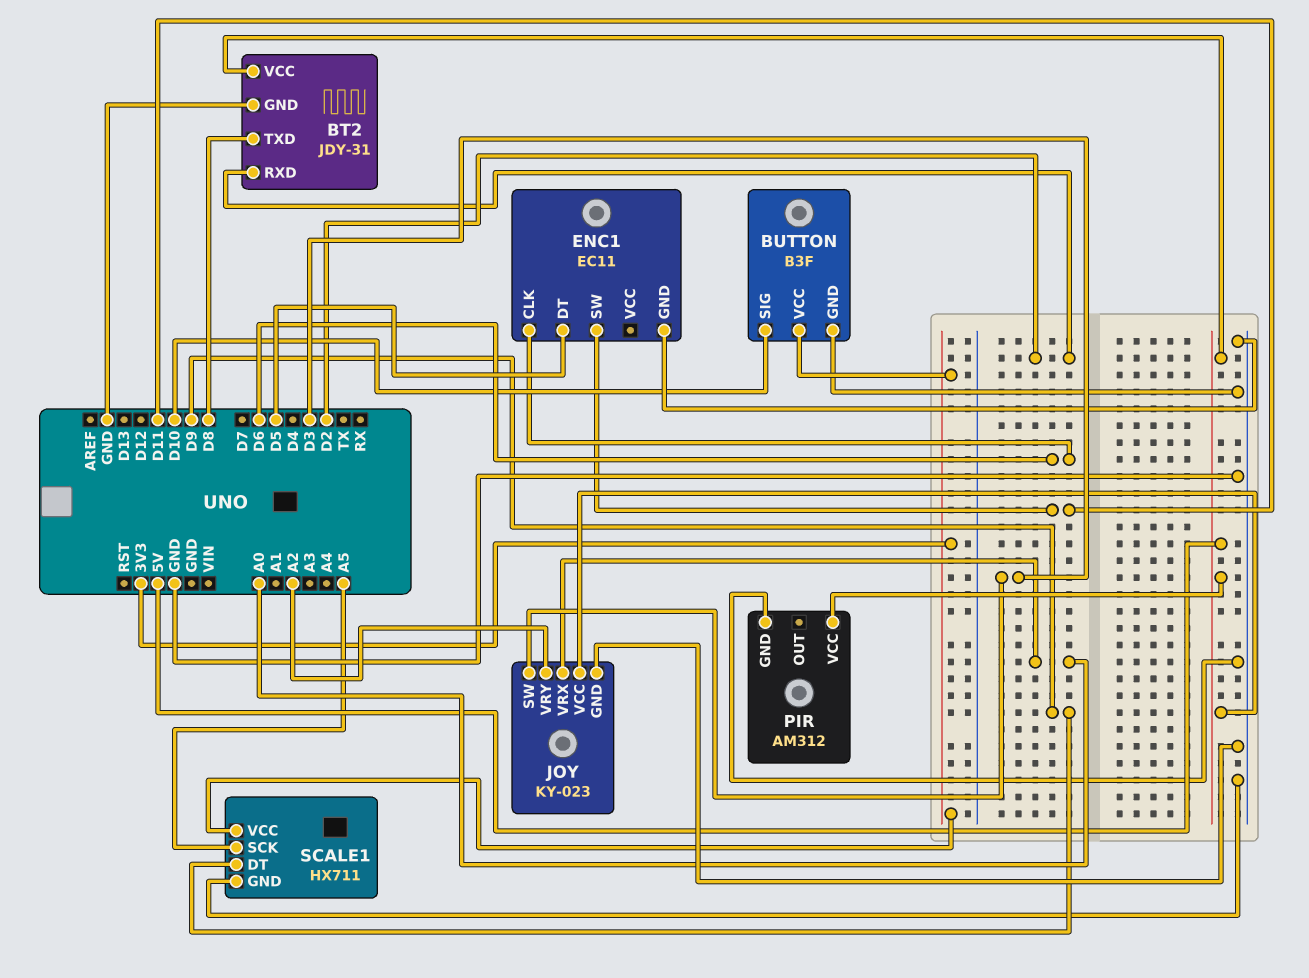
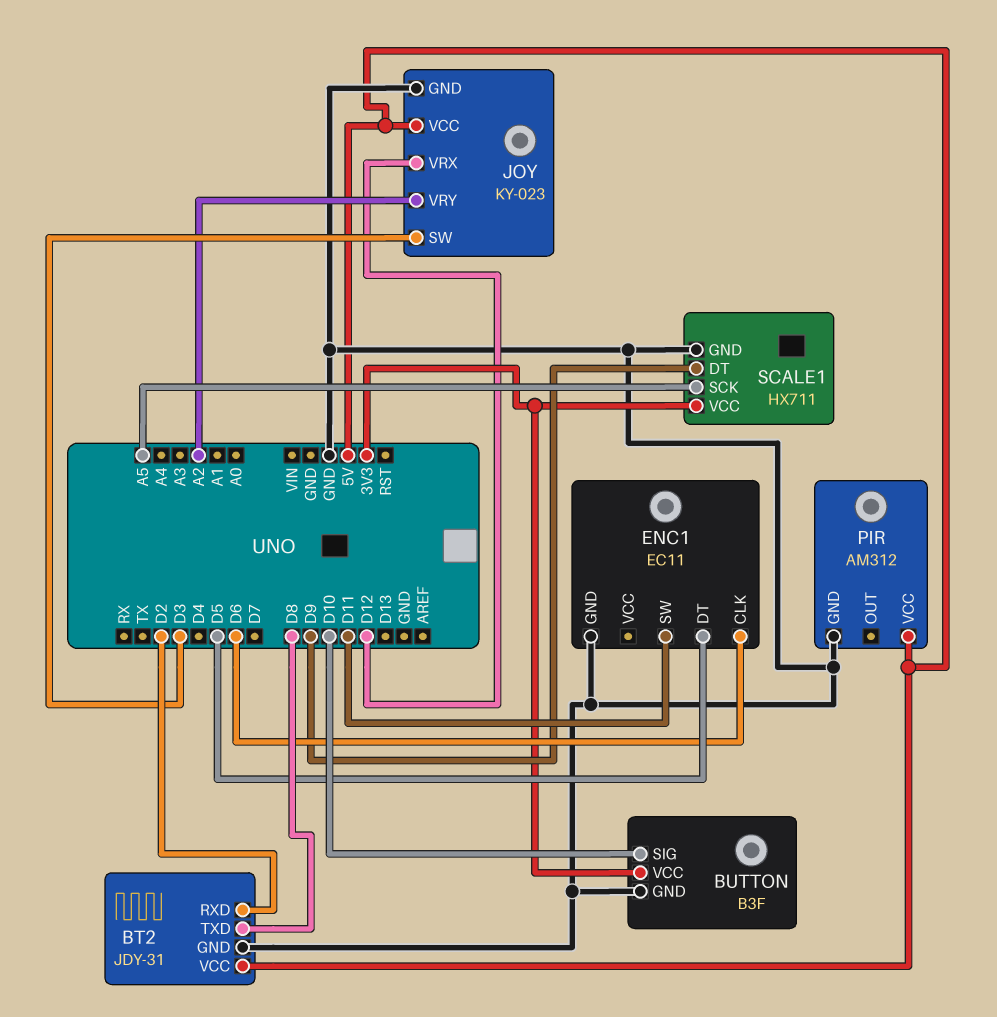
JOY pin VRX: A0 -> D12

